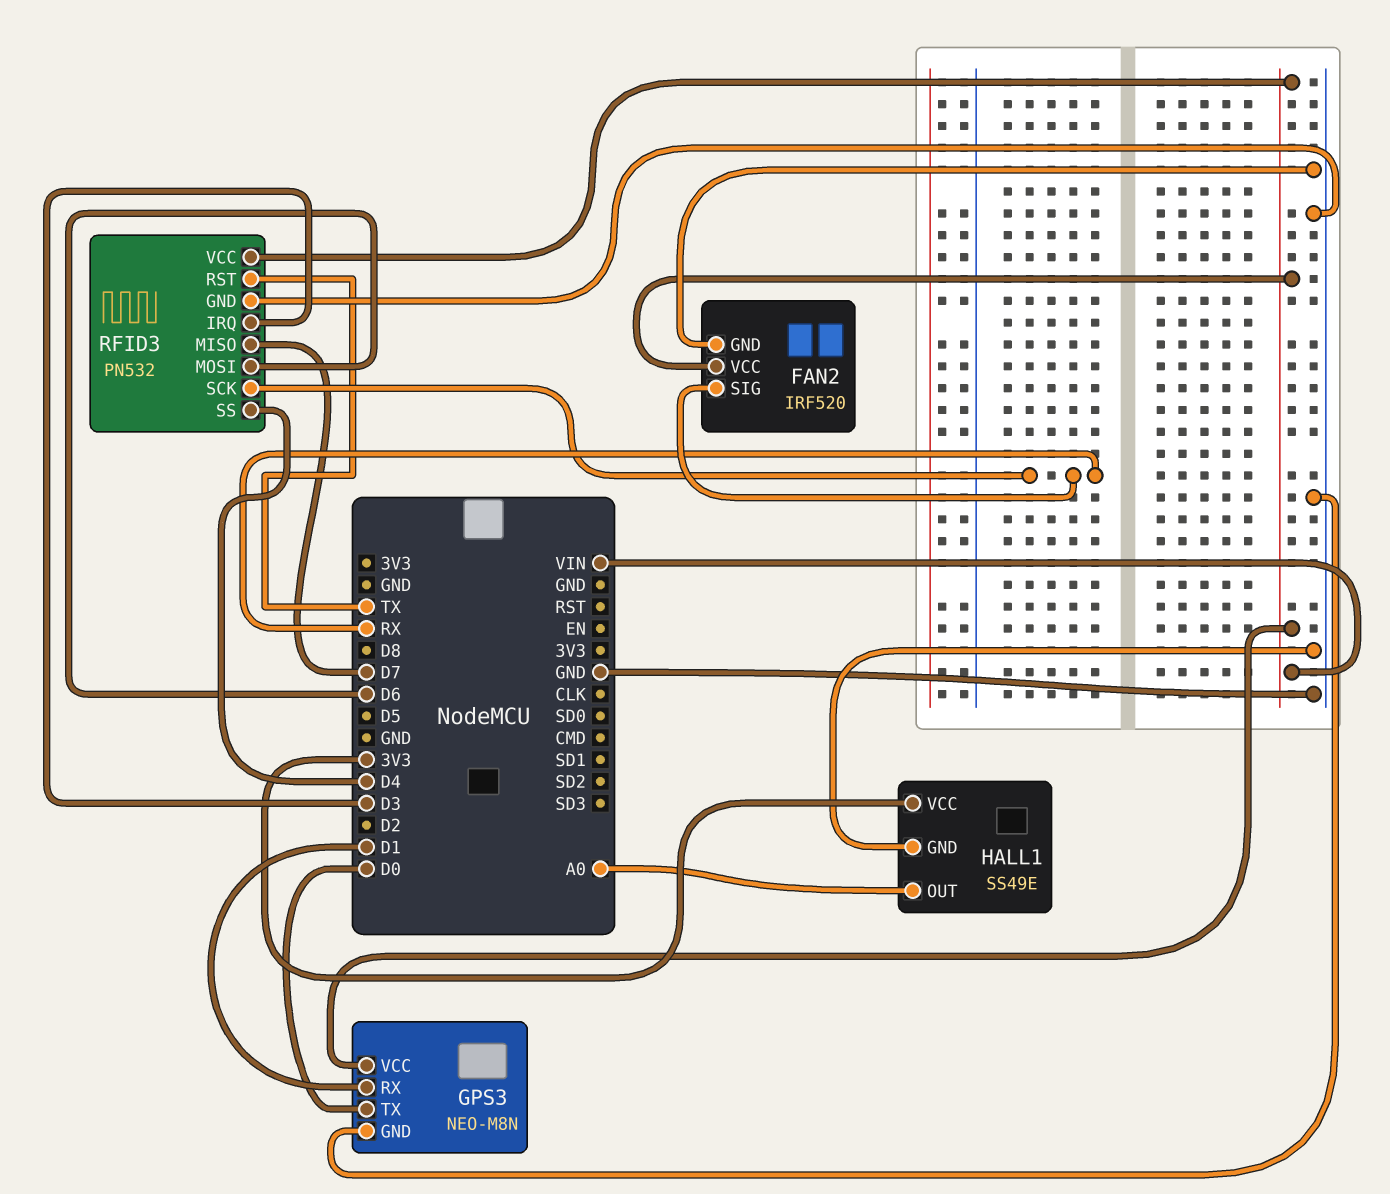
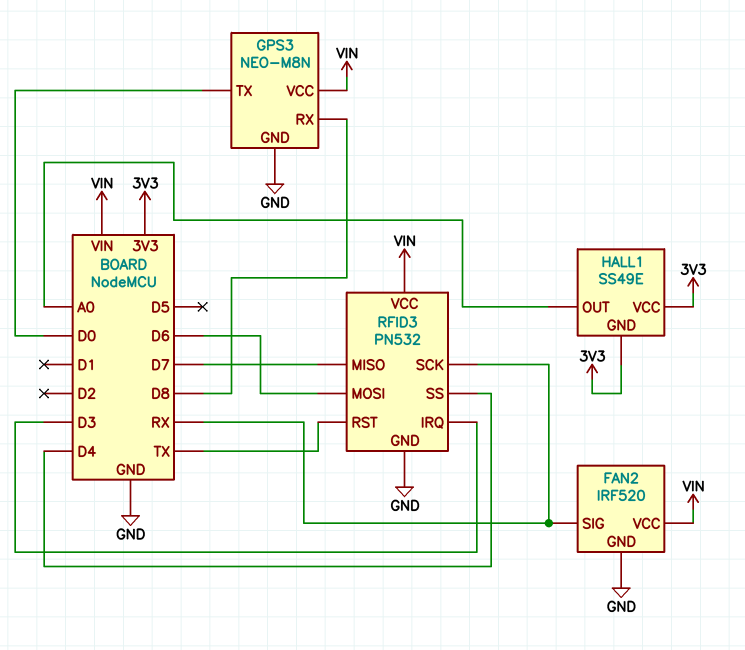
GPS3 pin RX: D1 -> D8
HALL1 pin GND: GND -> 3V3

